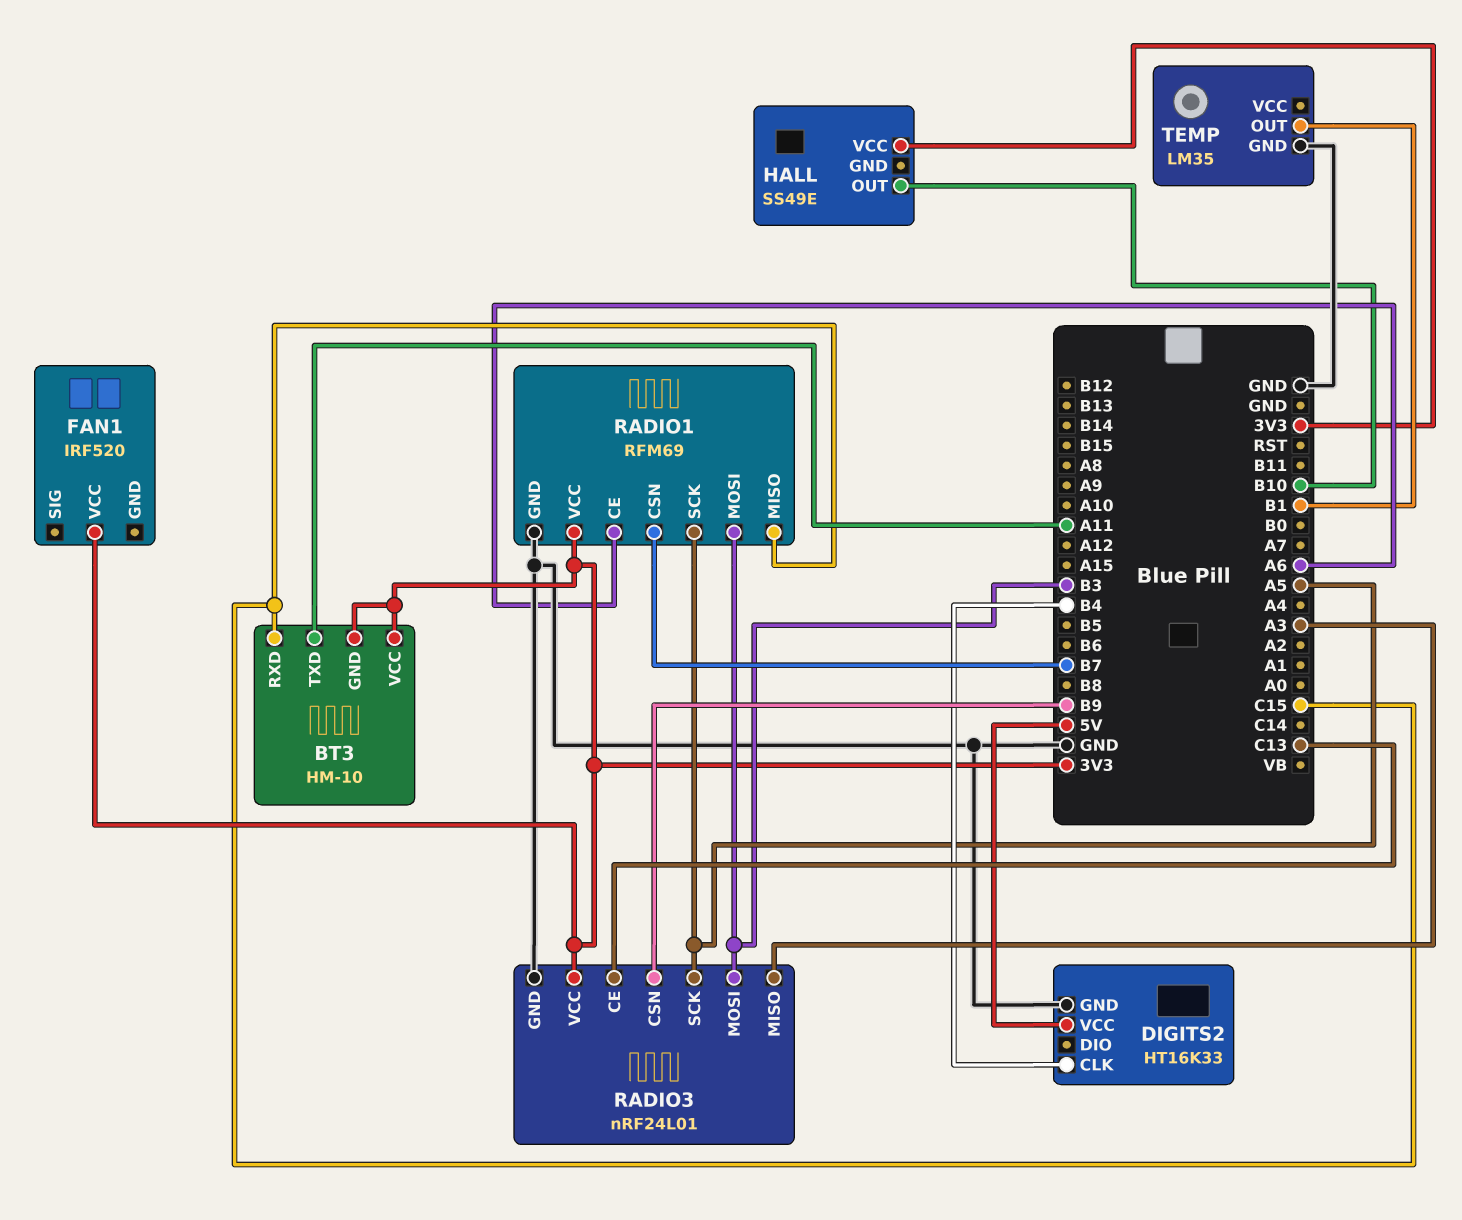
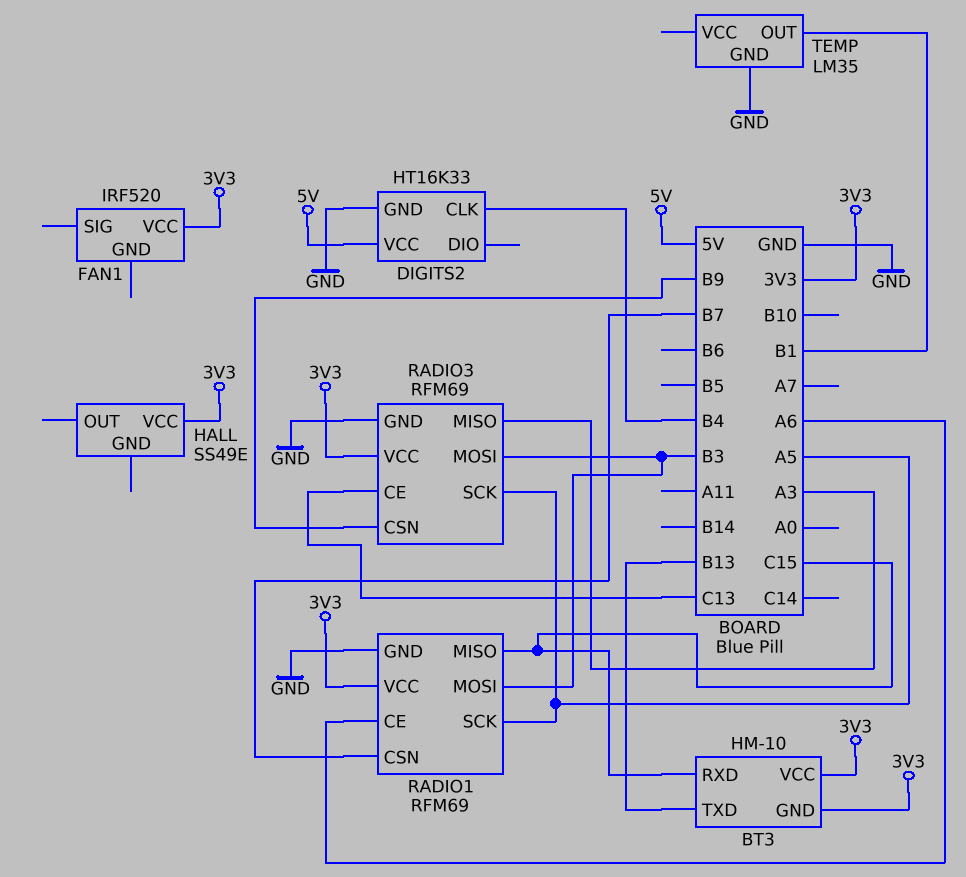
BT3 pin TXD: A11 -> B13
HALL pin OUT: B10 -> none
RADIO3: nRF24L01 -> RFM69

